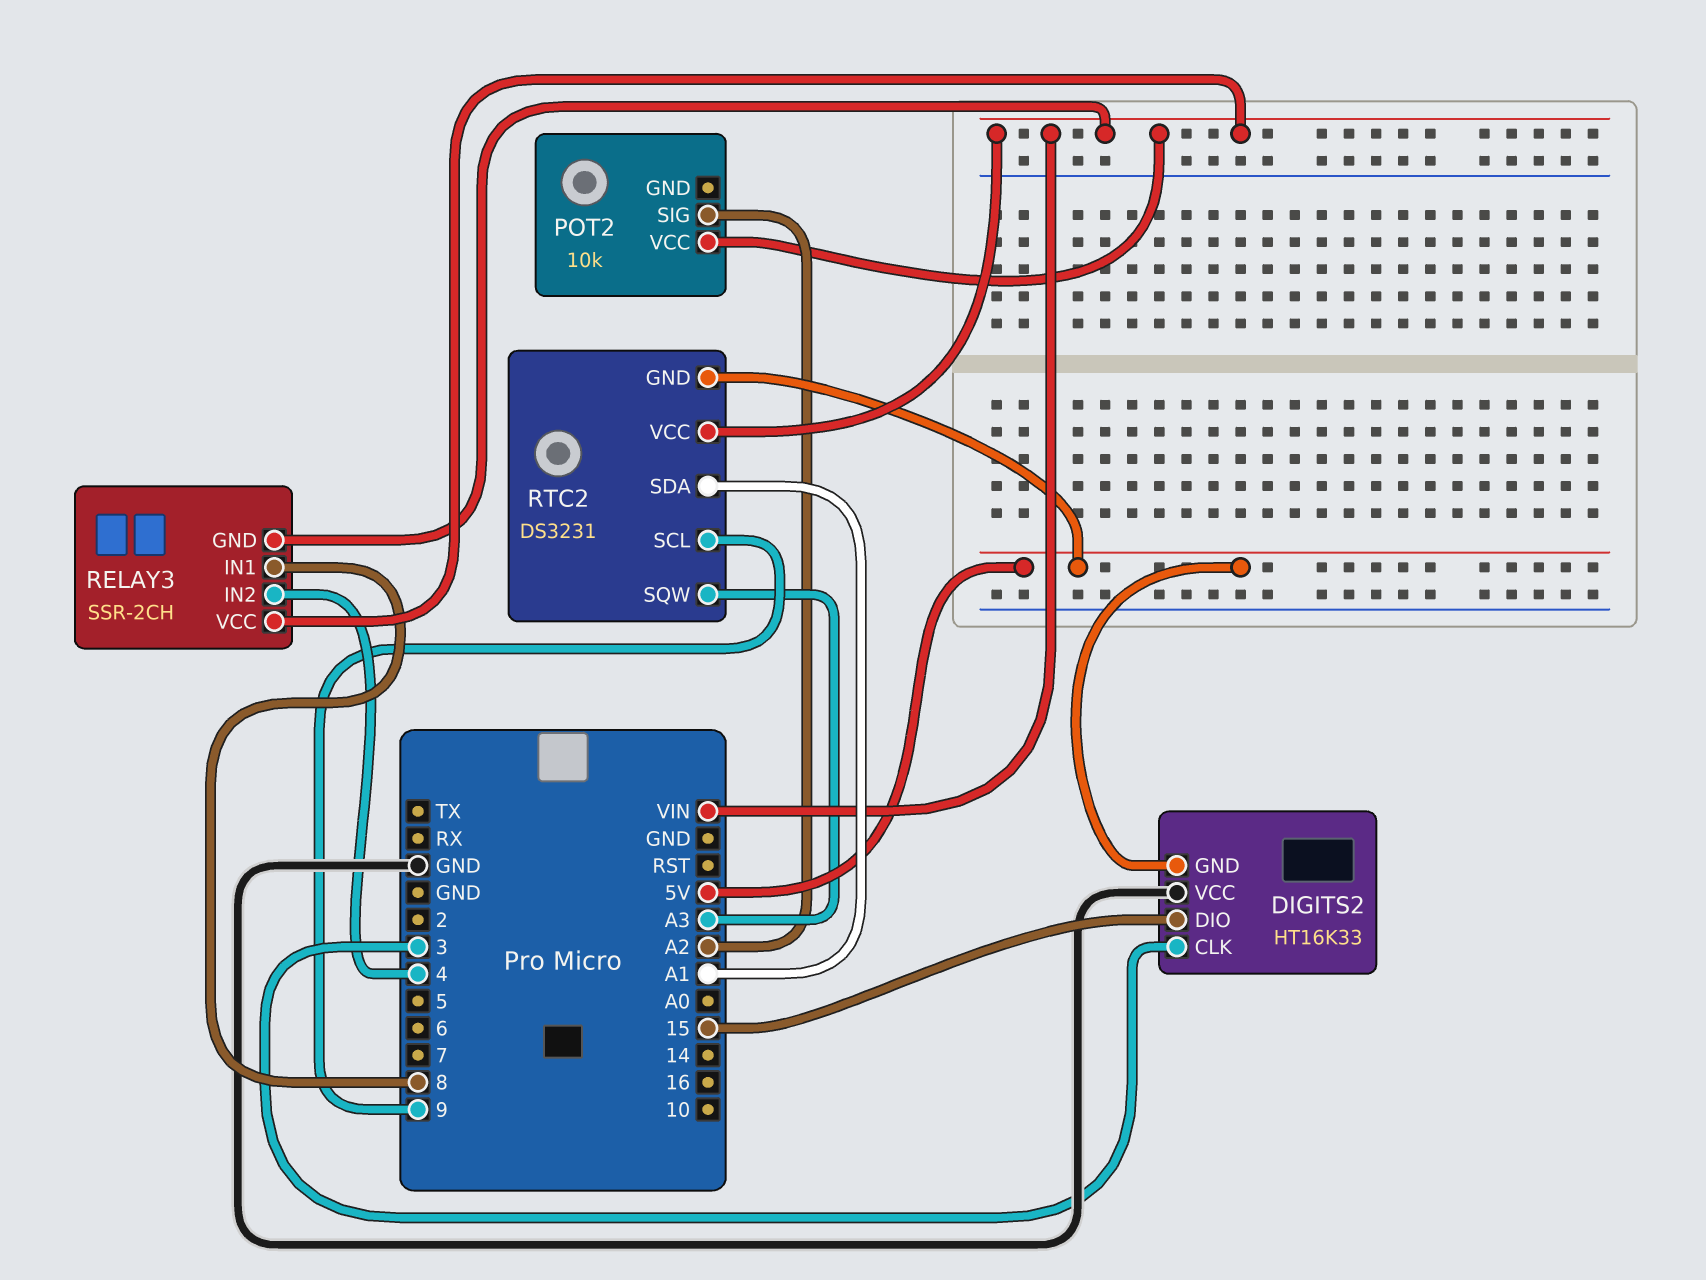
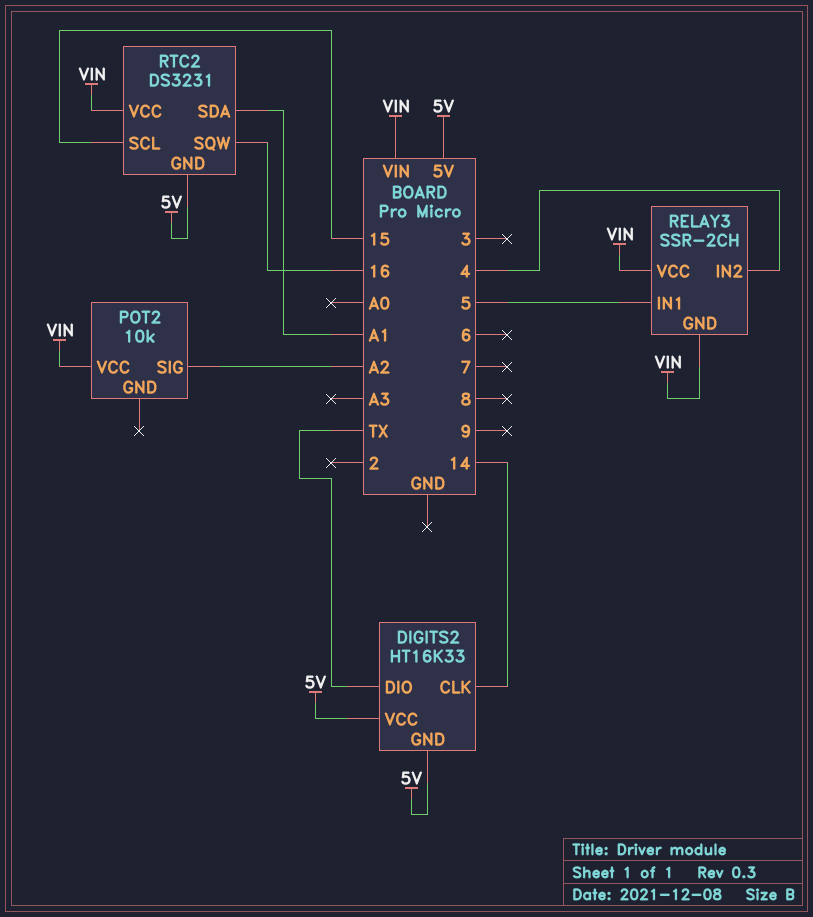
DIGITS2 pin CLK: 3 -> 14
DIGITS2 pin DIO: 15 -> TX
DIGITS2 pin VCC: GND -> 5V
RELAY3 pin IN1: 8 -> 5
RTC2 pin SCL: 9 -> 15
RTC2 pin SQW: A3 -> 16

